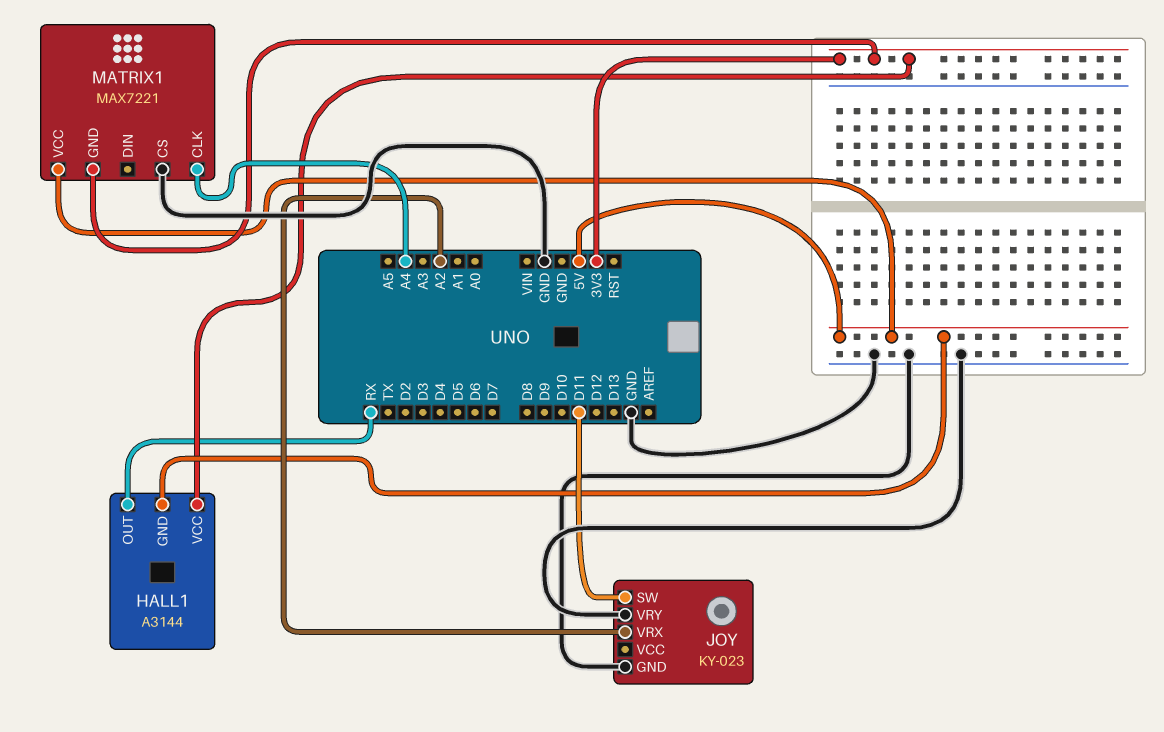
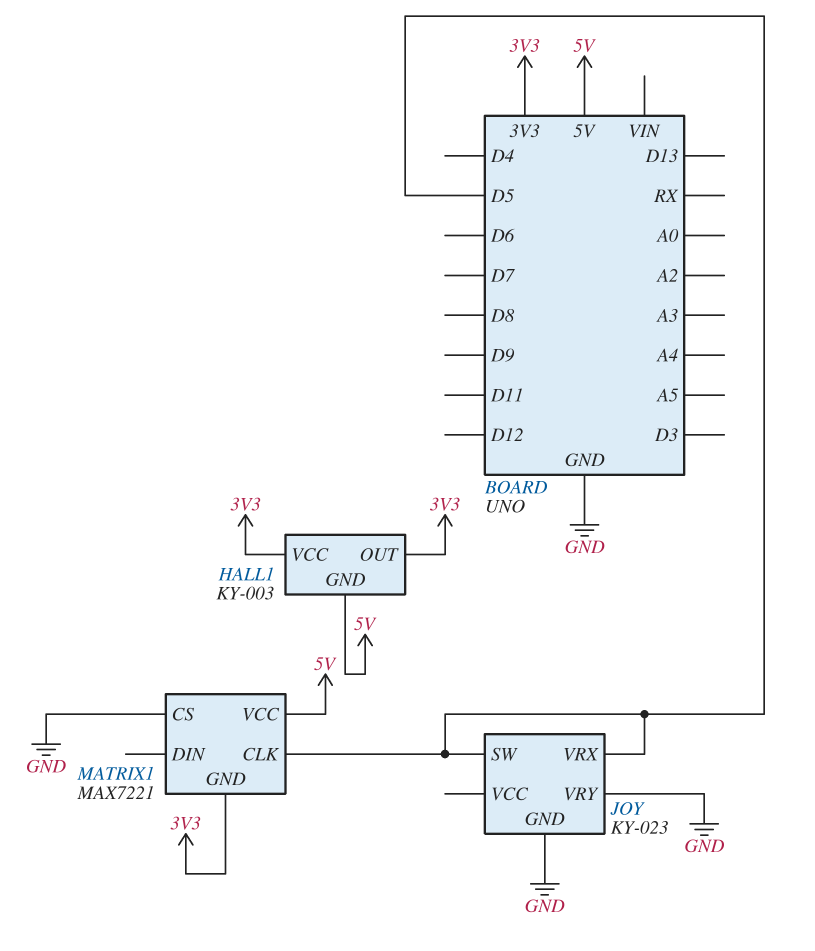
HALL1: A3144 -> KY-003
HALL1 pin OUT: RX -> 3V3
JOY pin SW: D11 -> D5
JOY pin VRX: A2 -> D5
MATRIX1 pin CLK: A4 -> D5

